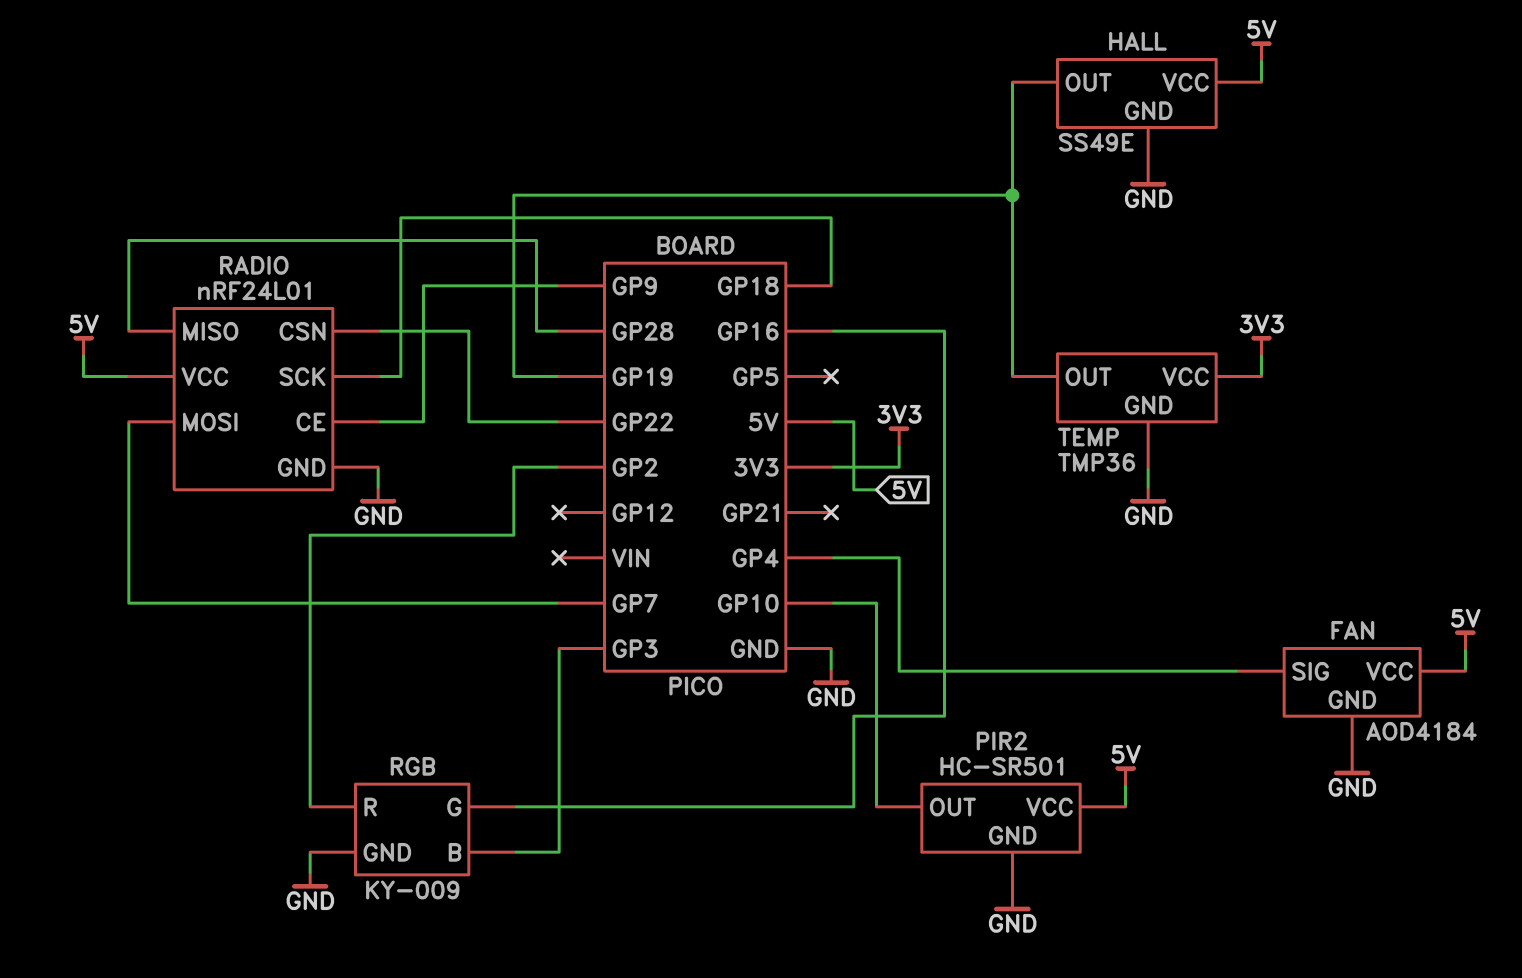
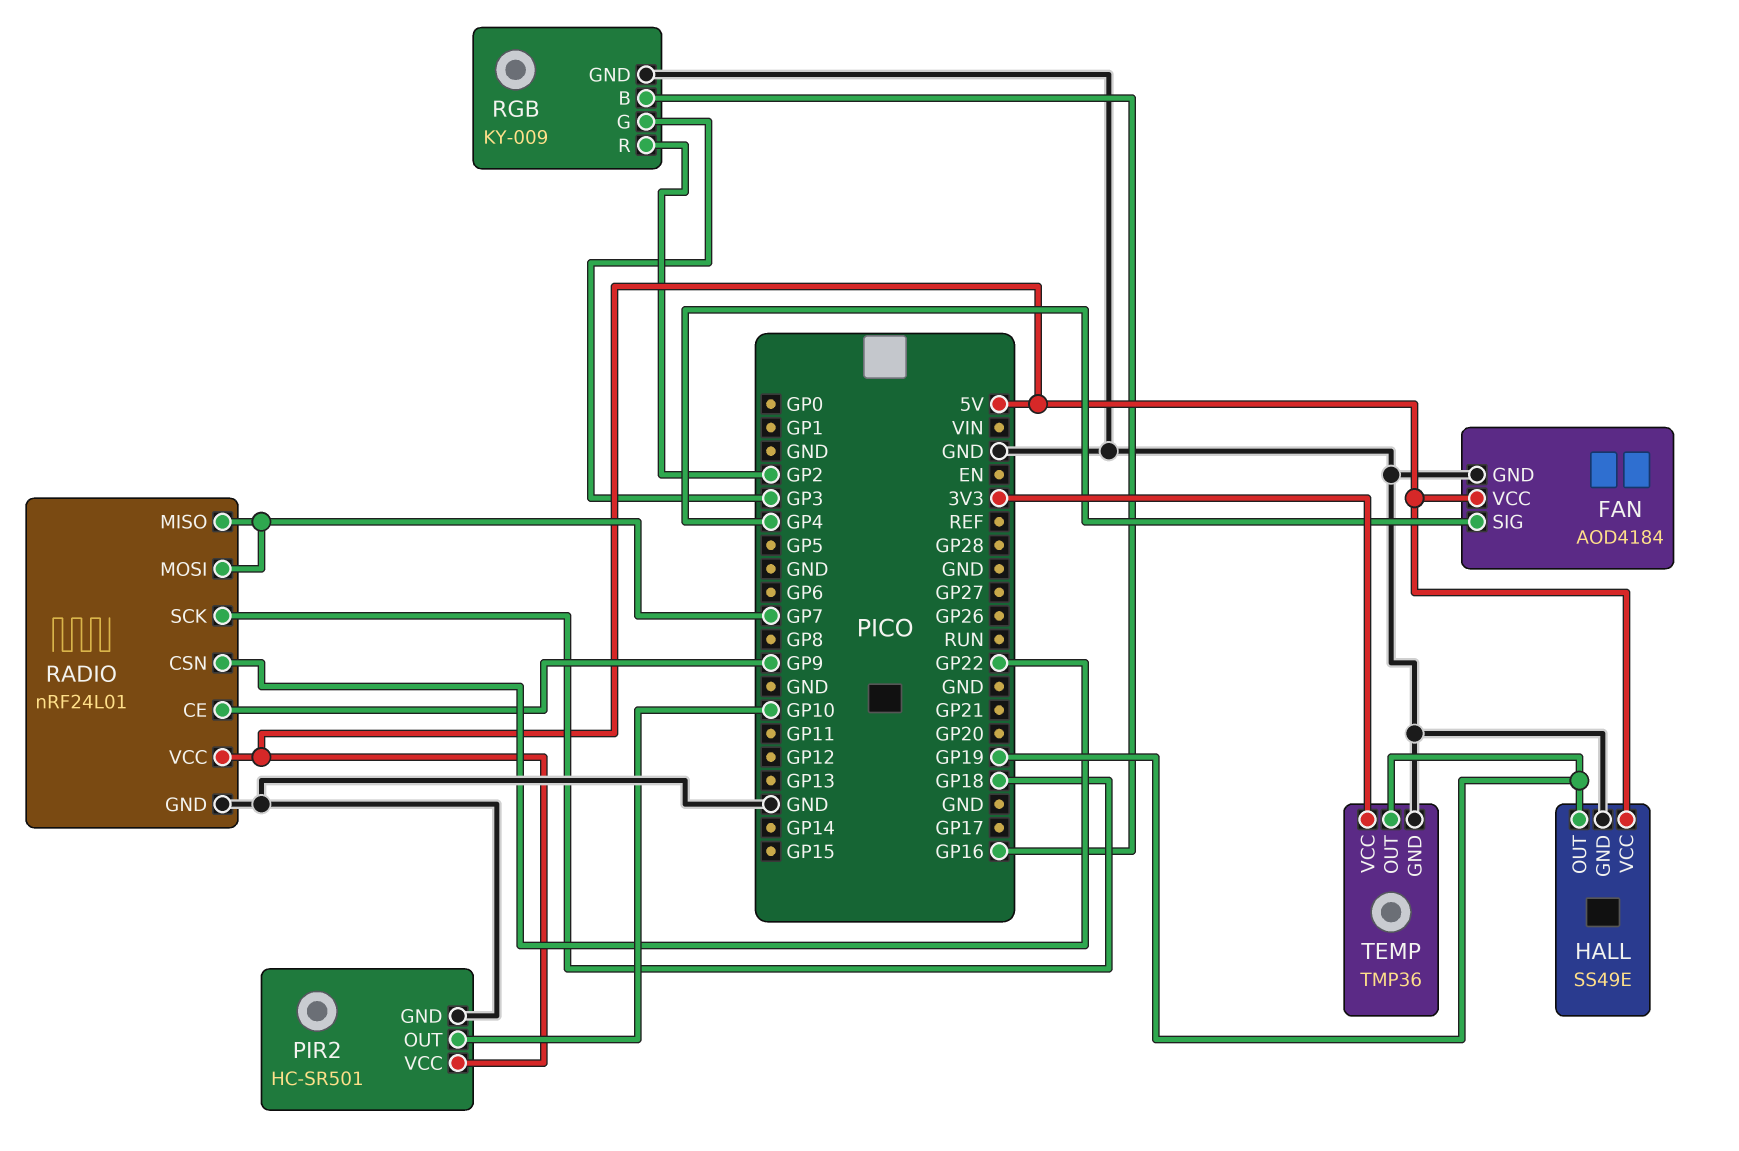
RADIO pin MISO: GP28 -> GP7
RGB pin B: GP3 -> GP16
RGB pin G: GP16 -> GP3

